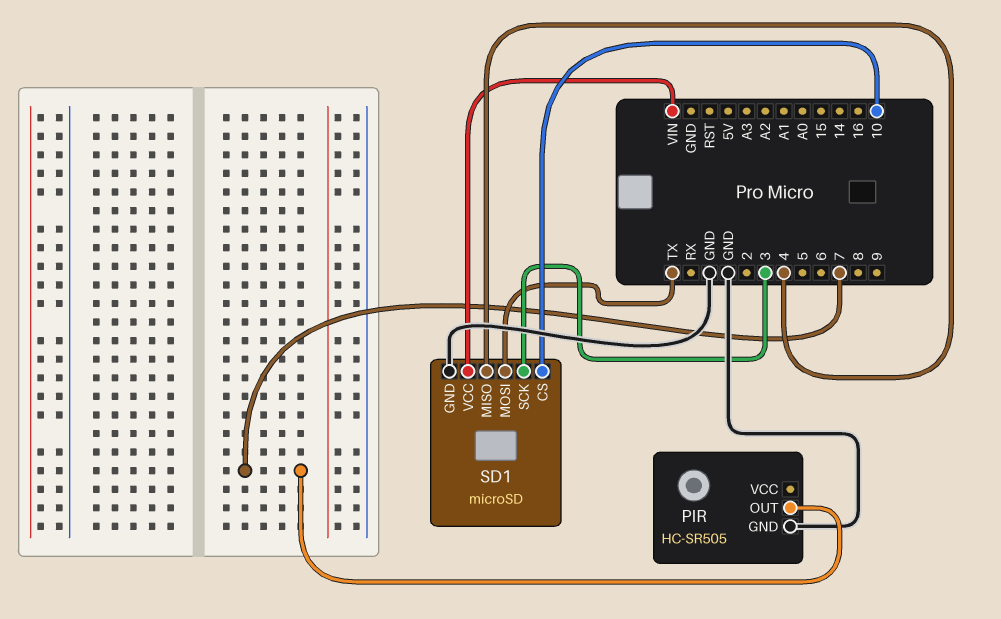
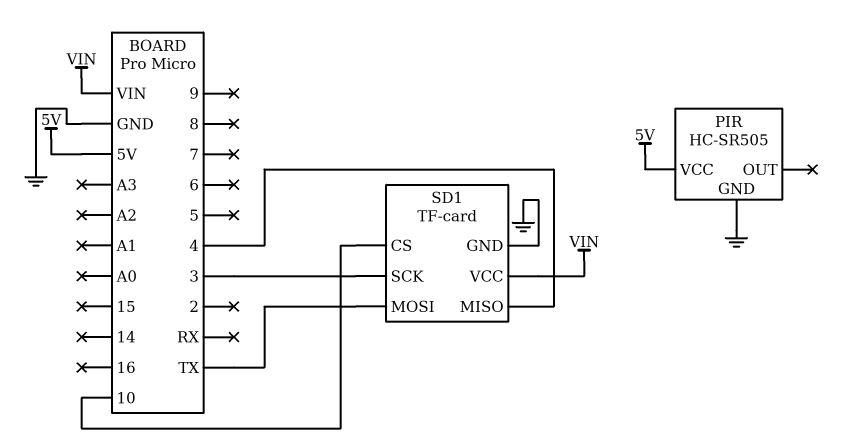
PIR pin OUT: 7 -> none
PIR pin VCC: none -> 5V
SD1: microSD -> TF-card

